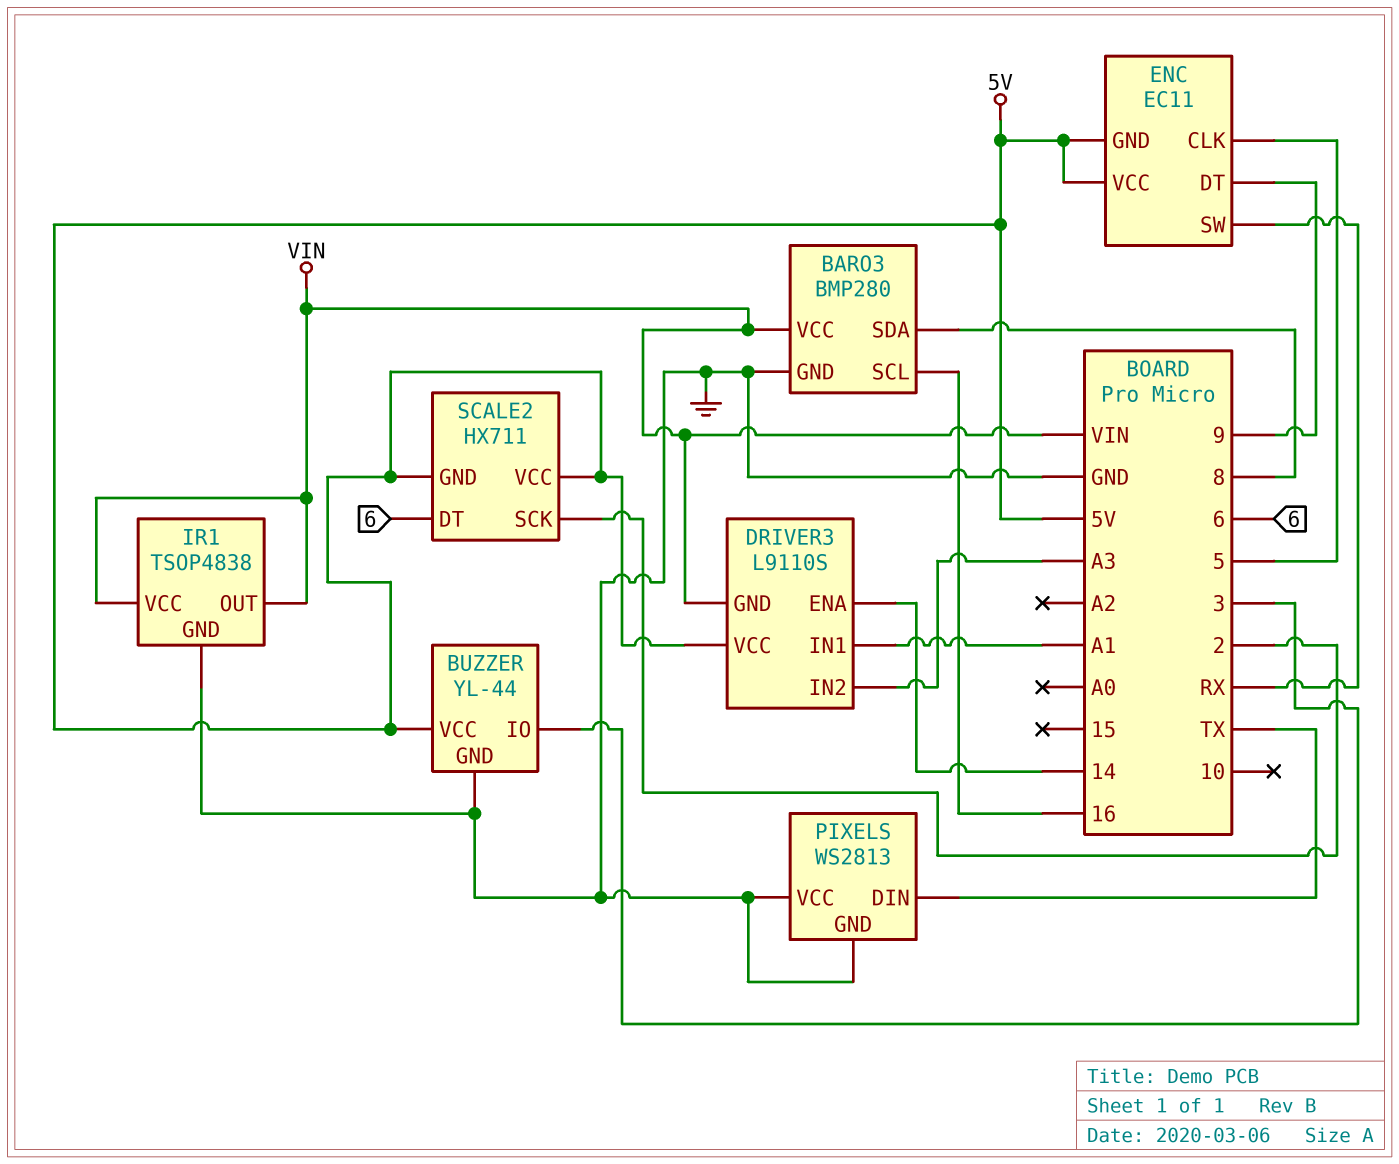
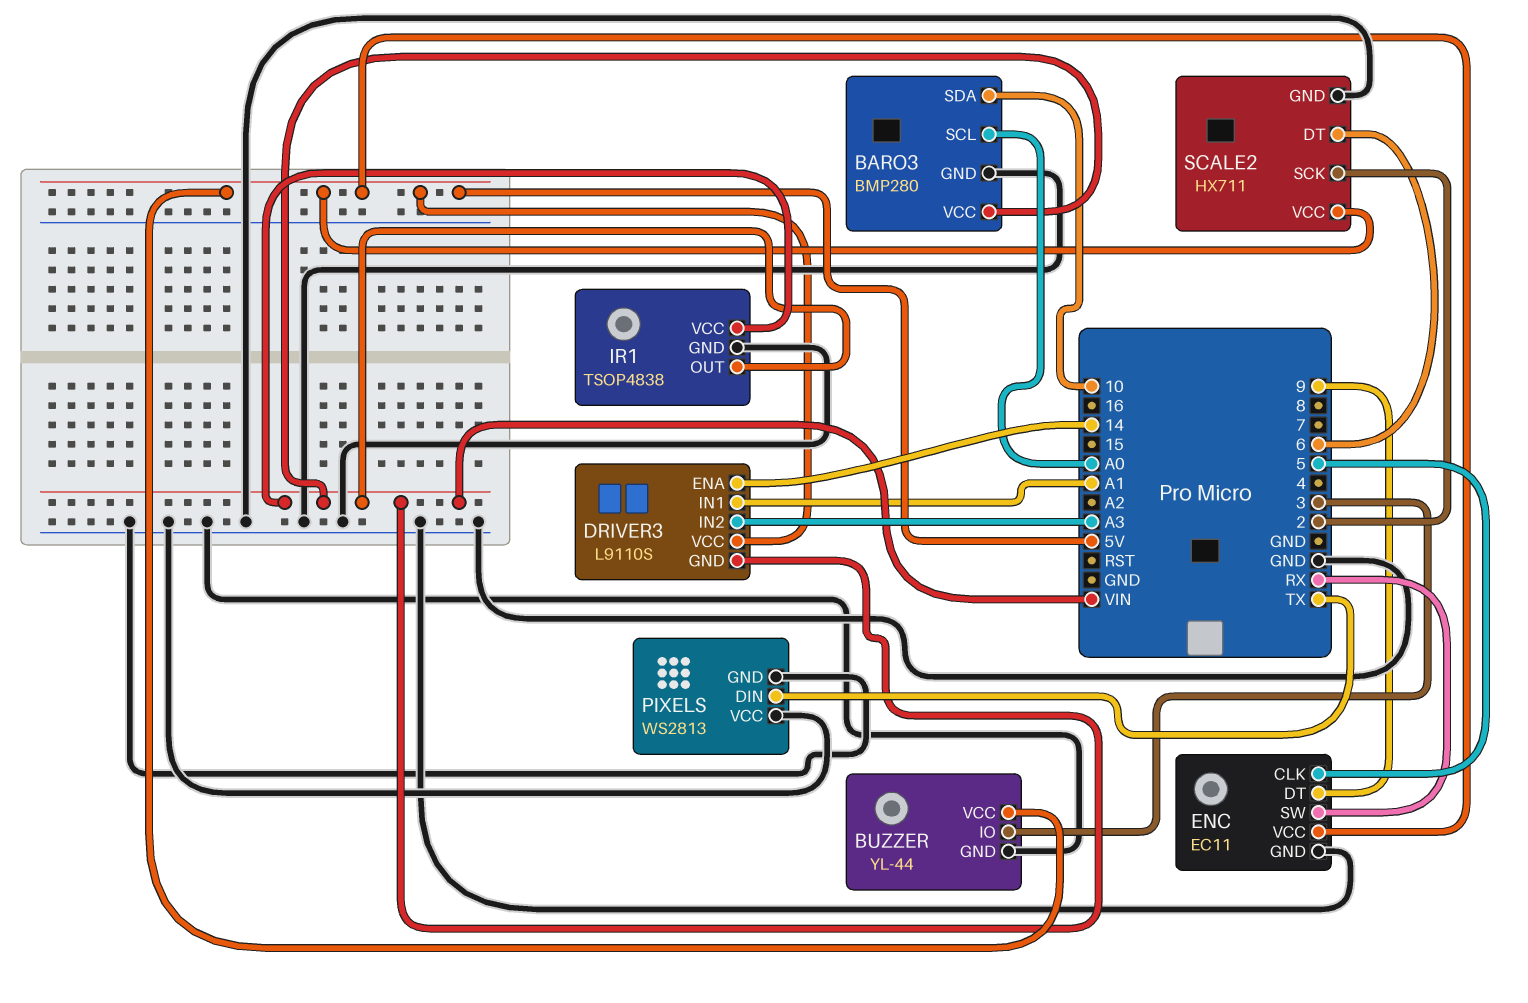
BARO3 pin SCL: 16 -> A0
BARO3 pin SDA: 8 -> 10
ENC pin GND: 5V -> GND
SCALE2 pin GND: 5V -> GND

